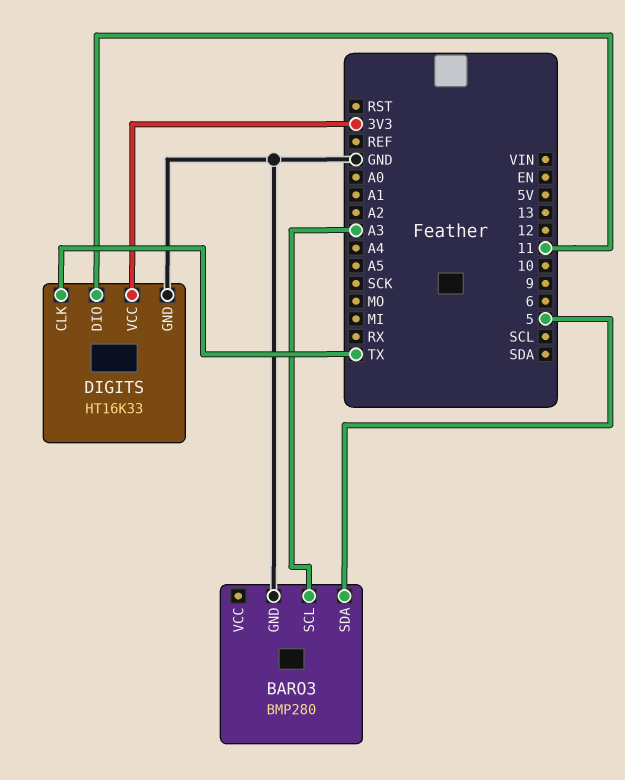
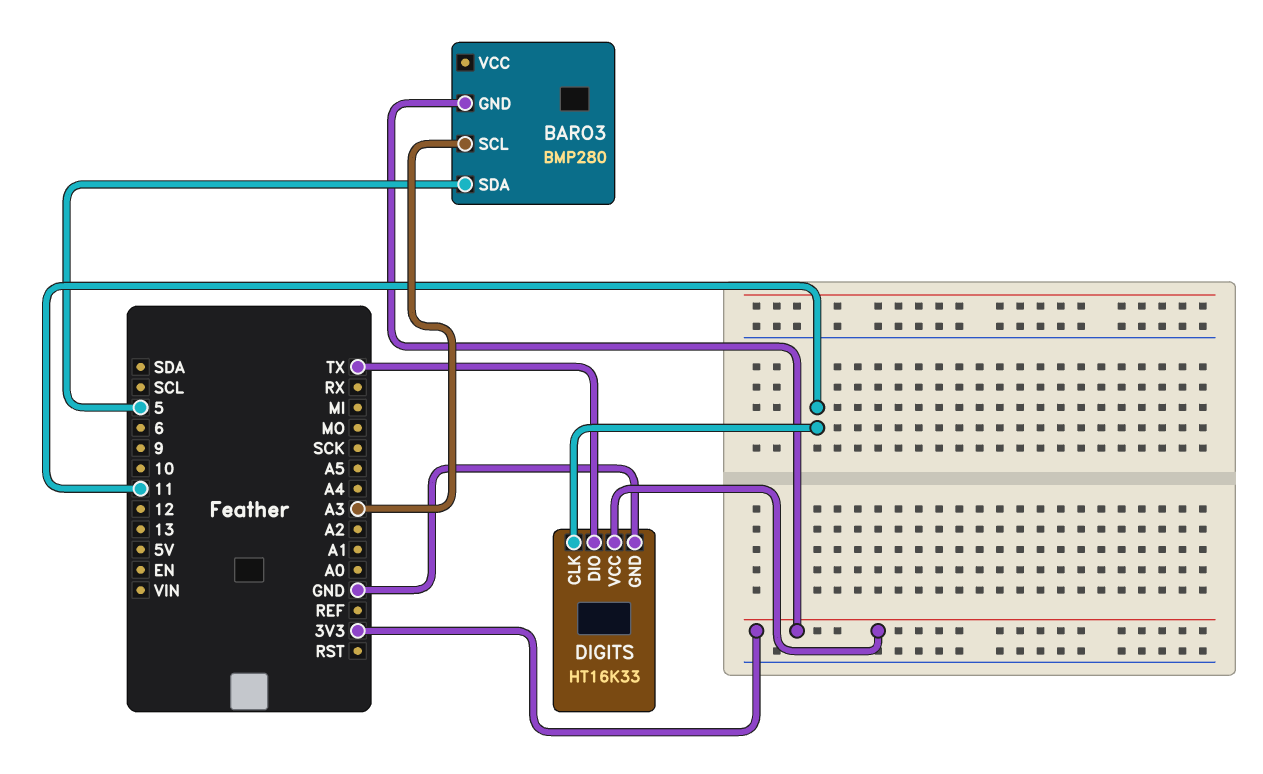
BARO3 pin GND: GND -> 3V3
DIGITS pin CLK: TX -> 11
DIGITS pin DIO: 11 -> TX

